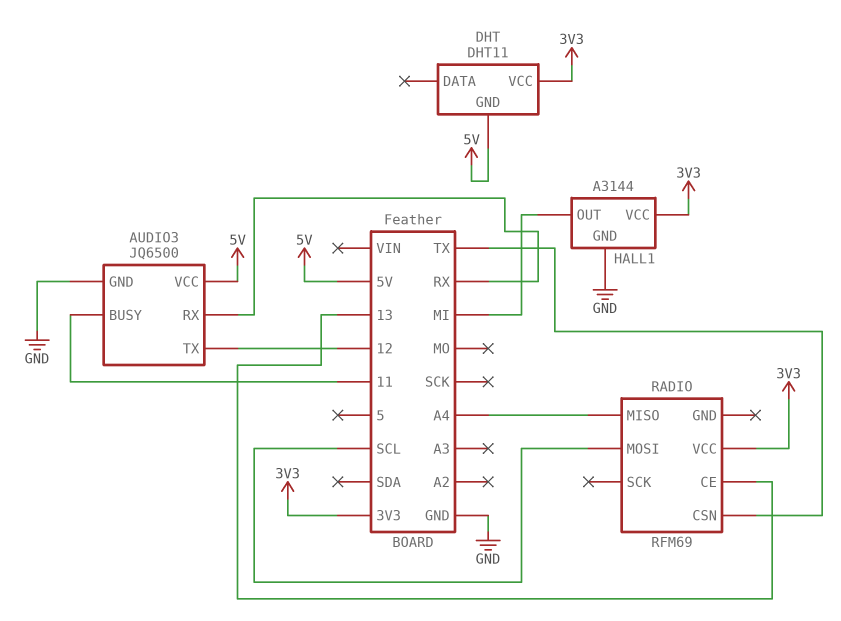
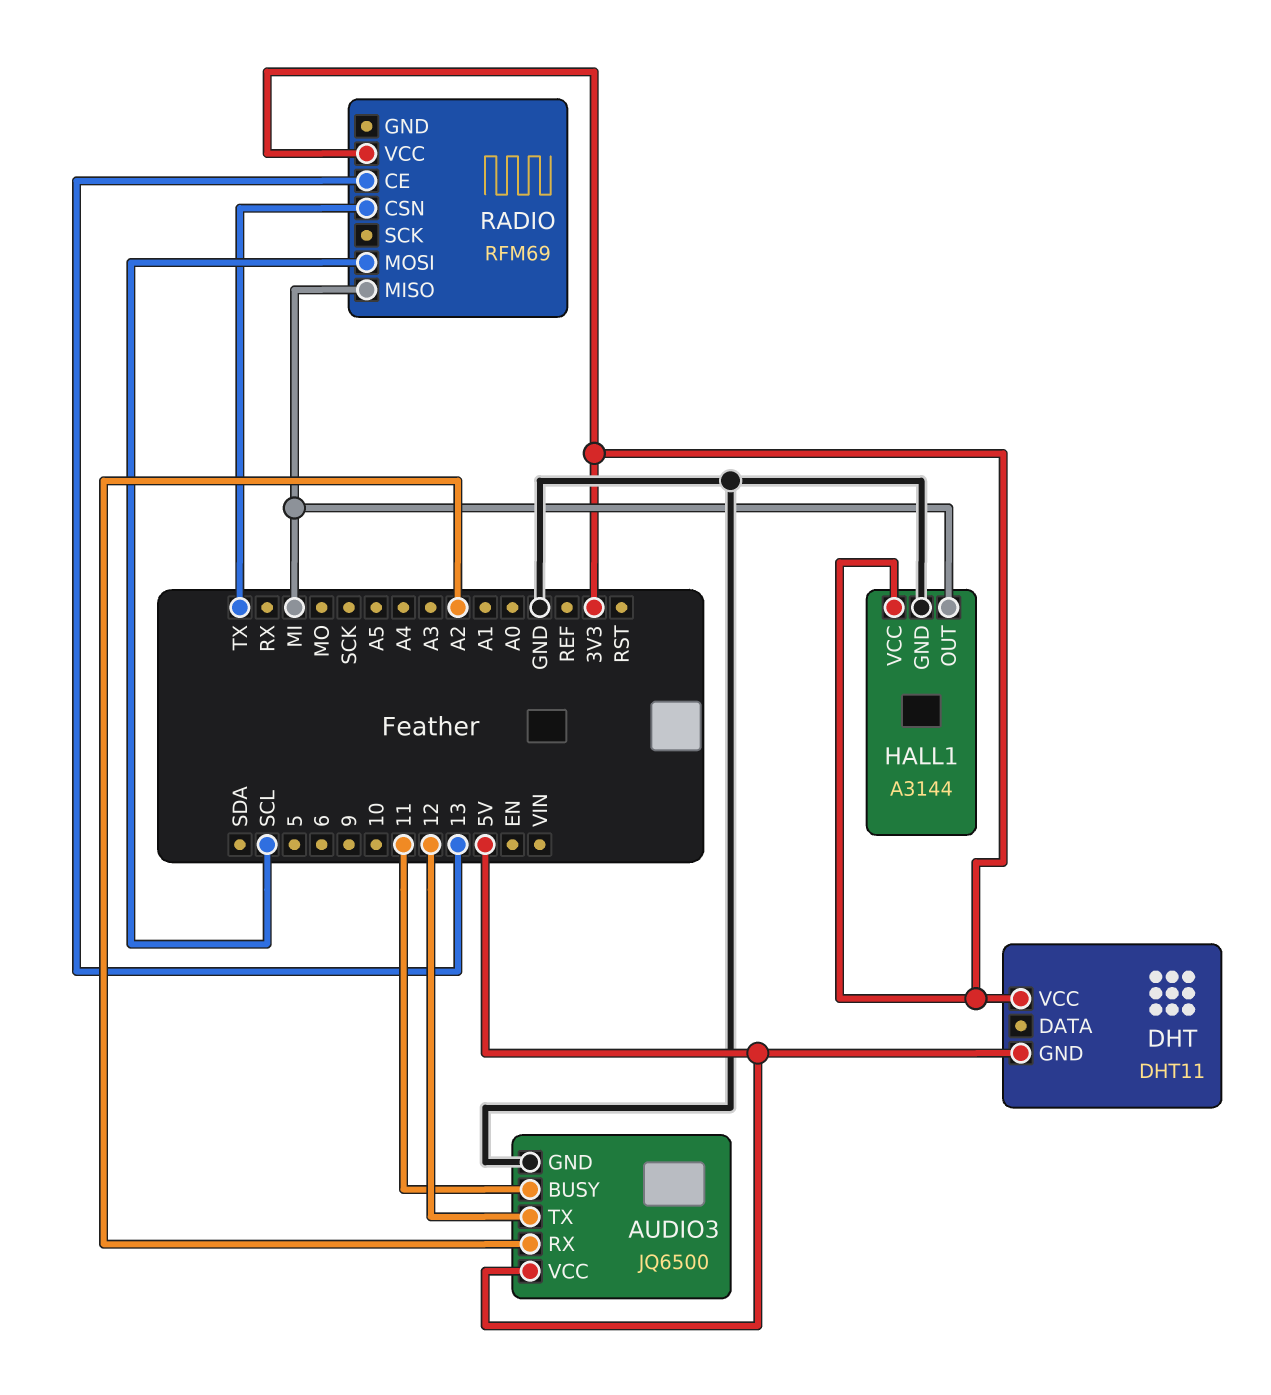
AUDIO3 pin RX: RX -> A2
RADIO pin MISO: A4 -> MI

